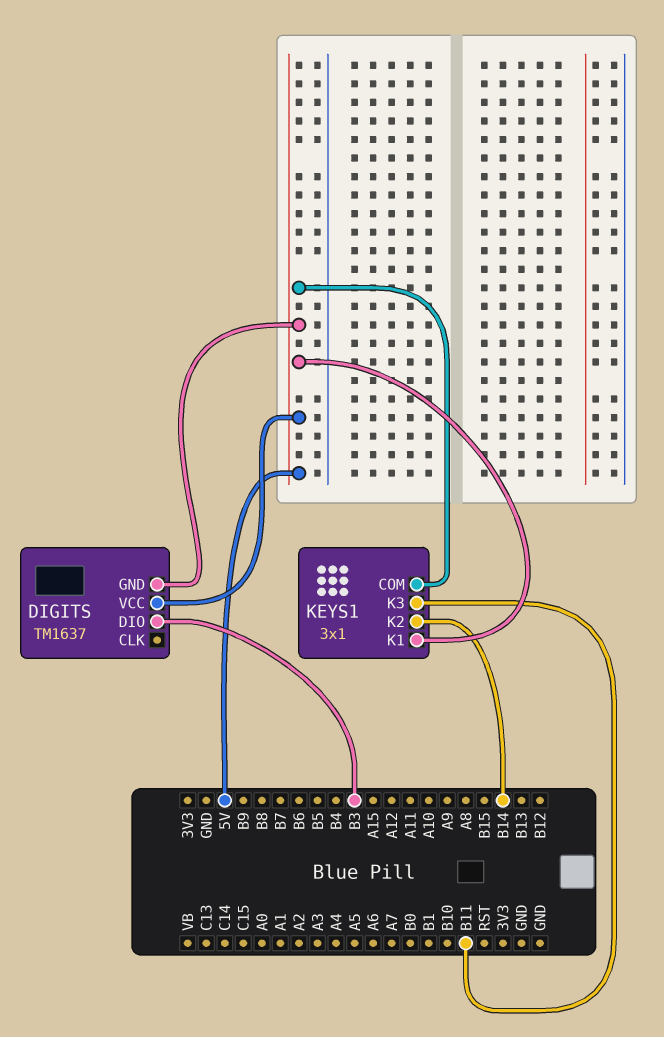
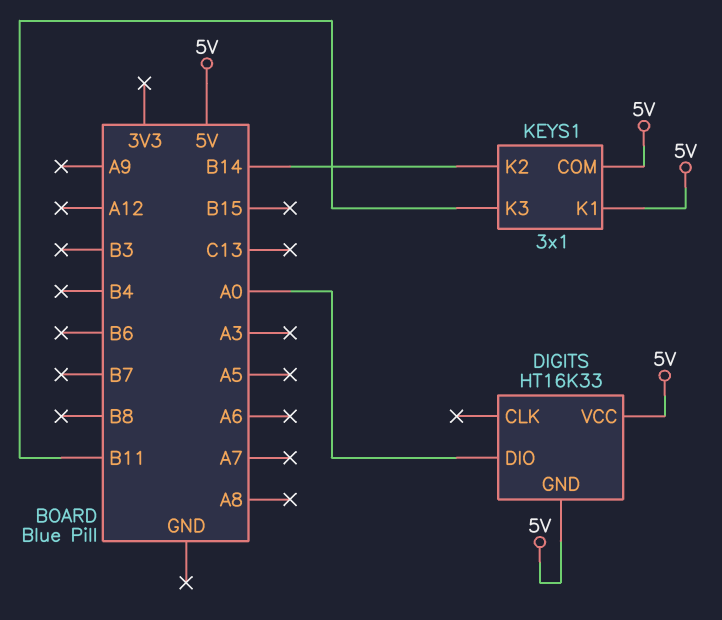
DIGITS: TM1637 -> HT16K33
DIGITS pin DIO: B3 -> A0

